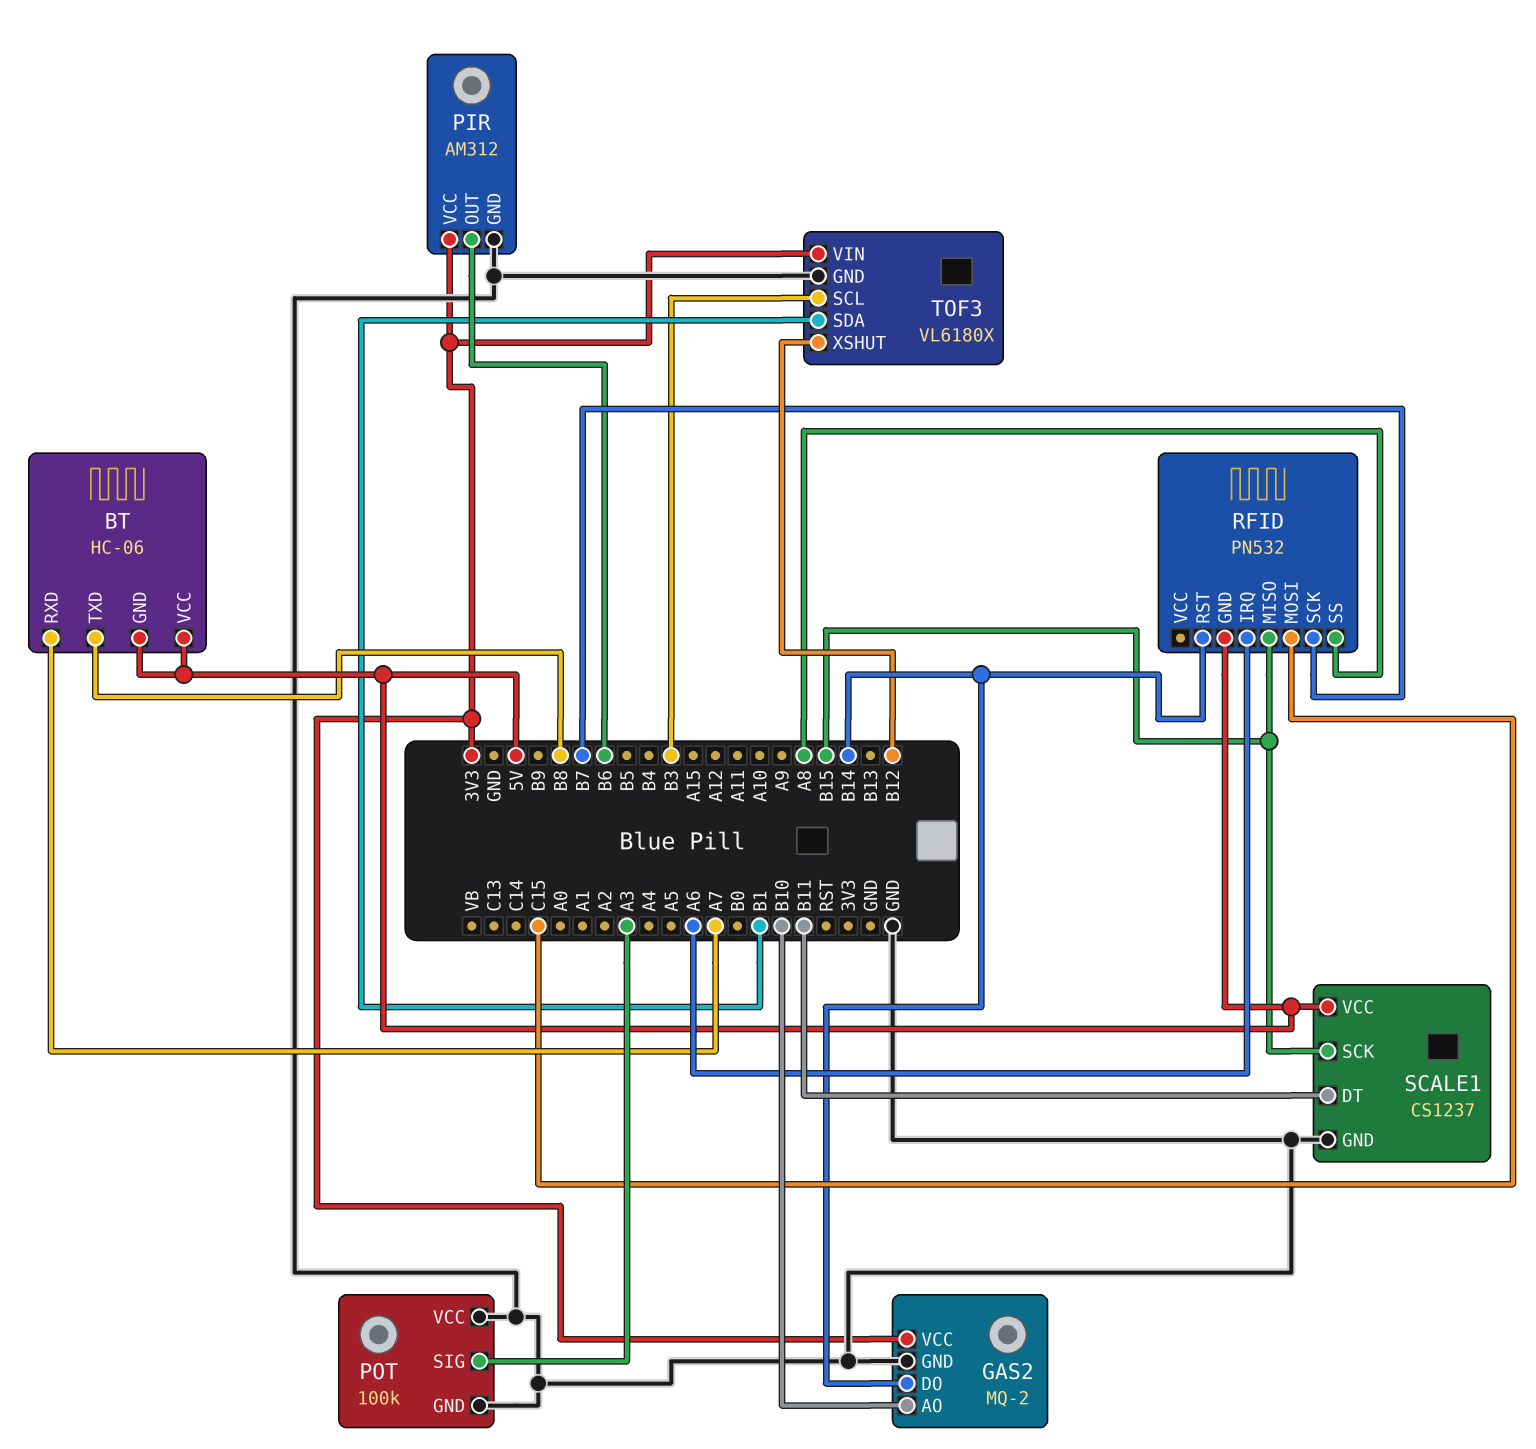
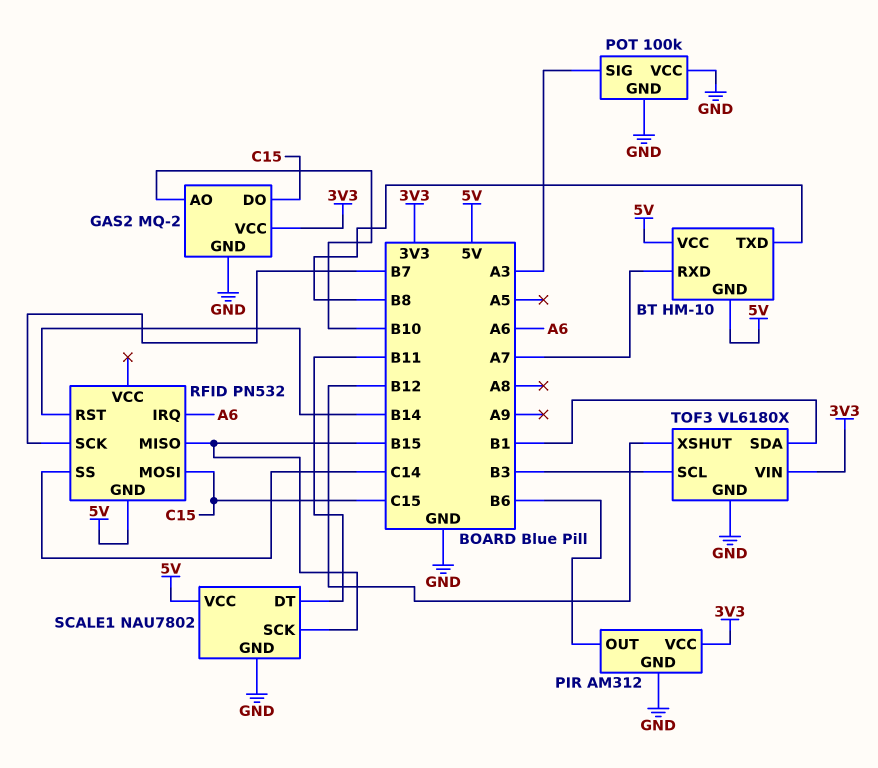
BT: HC-06 -> HM-10
GAS2 pin DO: B14 -> C15
RFID pin SS: A8 -> C14
SCALE1: CS1237 -> NAU7802

